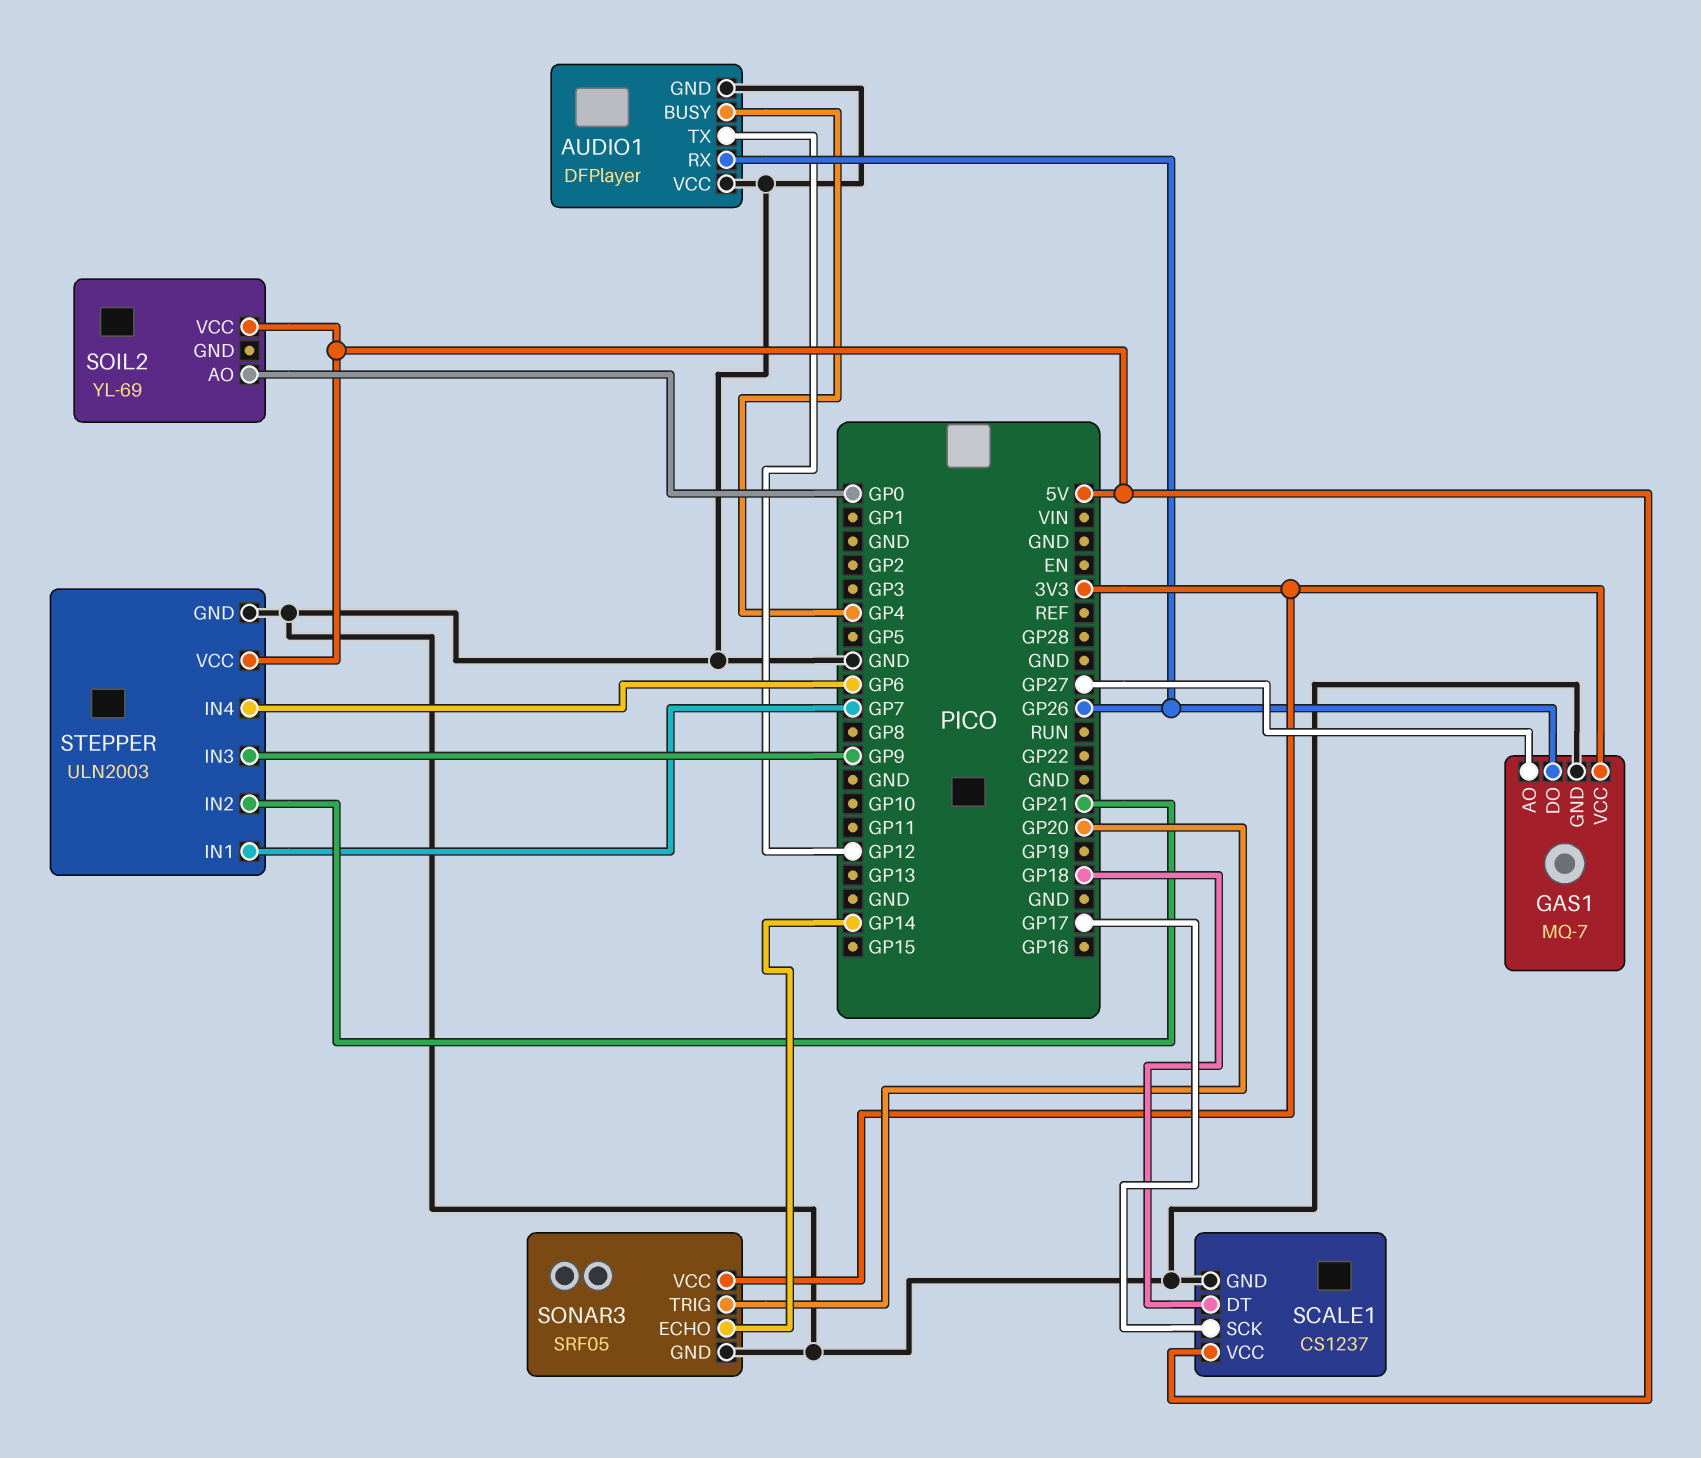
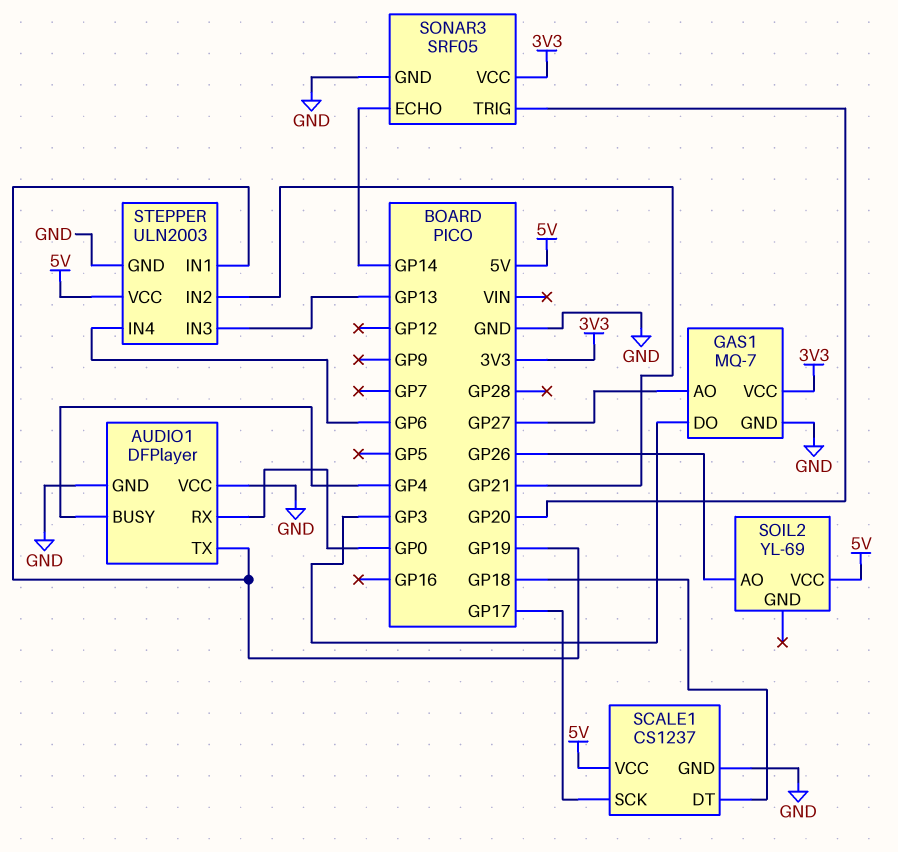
AUDIO1 pin RX: GP26 -> GP0
AUDIO1 pin TX: GP12 -> GP19
GAS1 pin DO: GP26 -> GP3
SOIL2 pin AO: GP0 -> GP26
STEPPER pin IN1: GP7 -> GP19
STEPPER pin IN3: GP9 -> GP13

